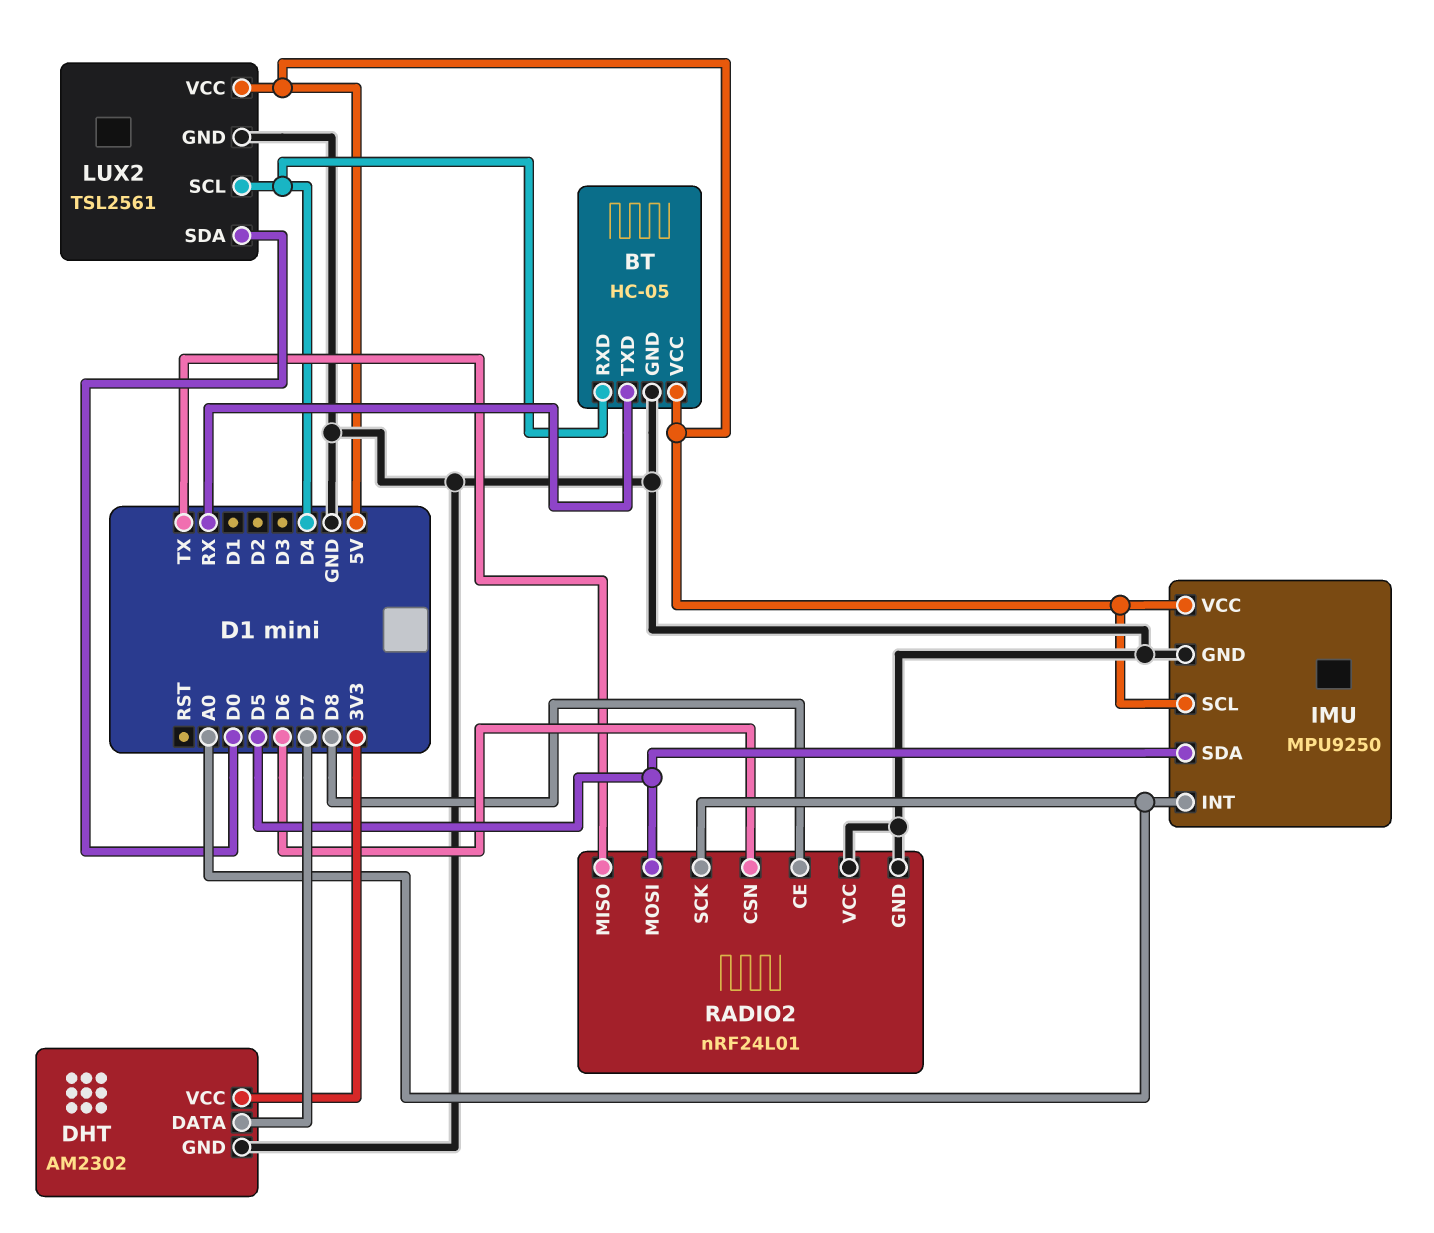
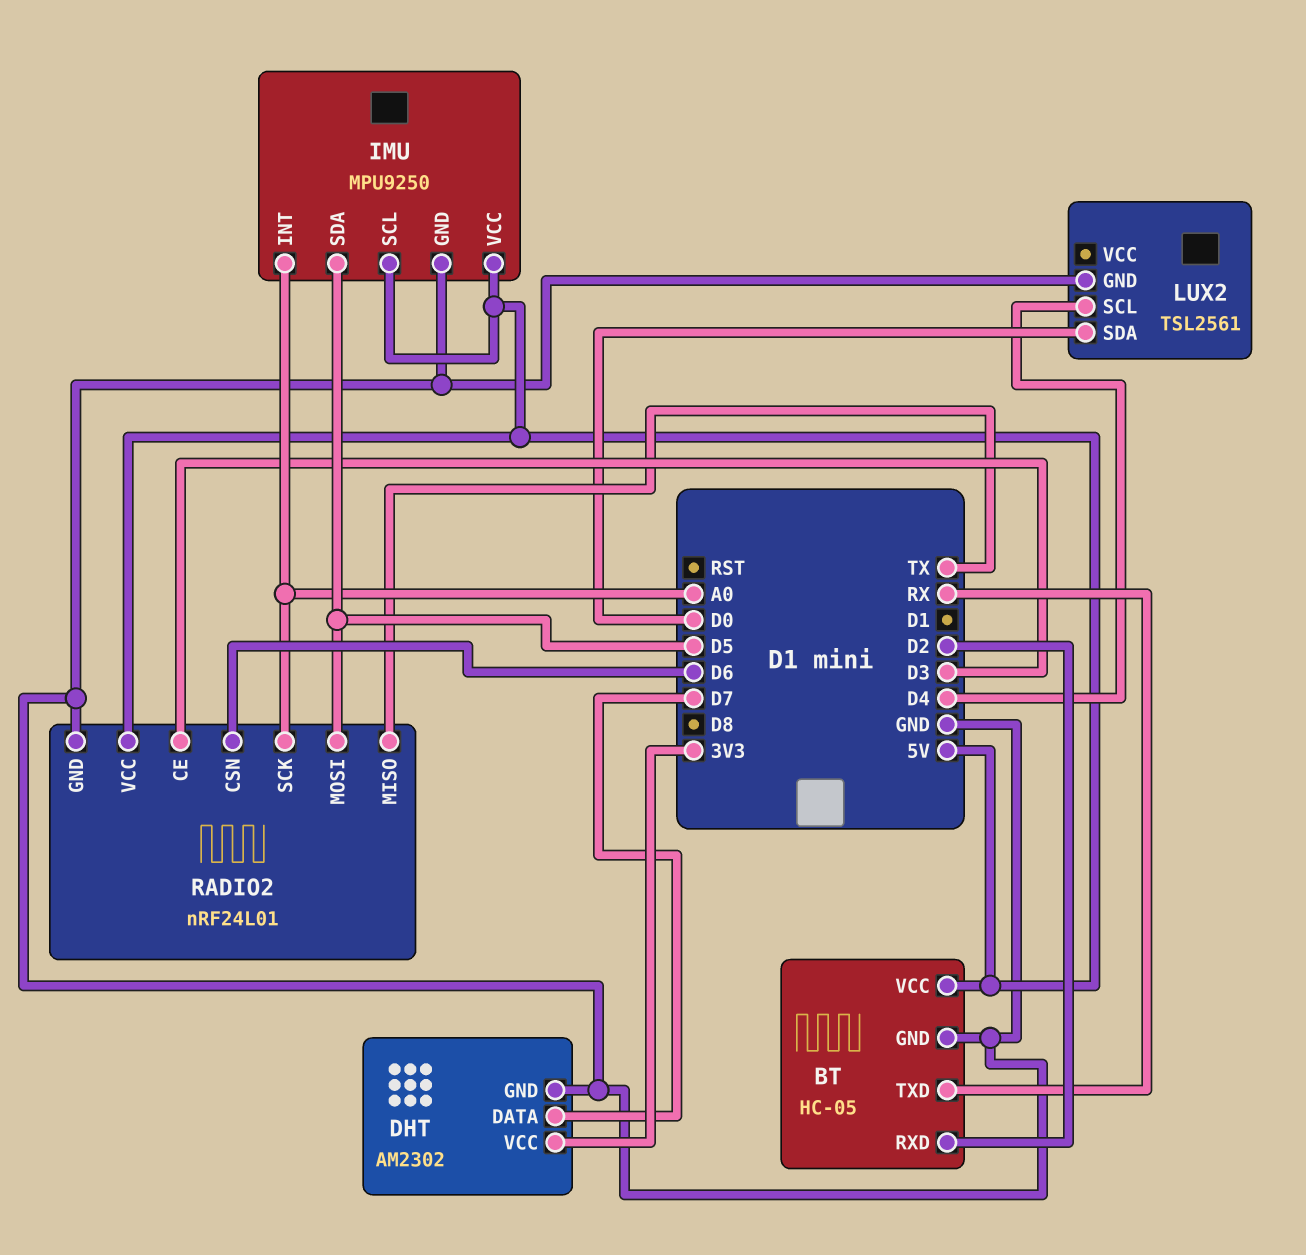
BT pin RXD: D4 -> D2
LUX2 pin VCC: 5V -> none
RADIO2 pin CE: D8 -> D3
RADIO2 pin VCC: GND -> 5V

